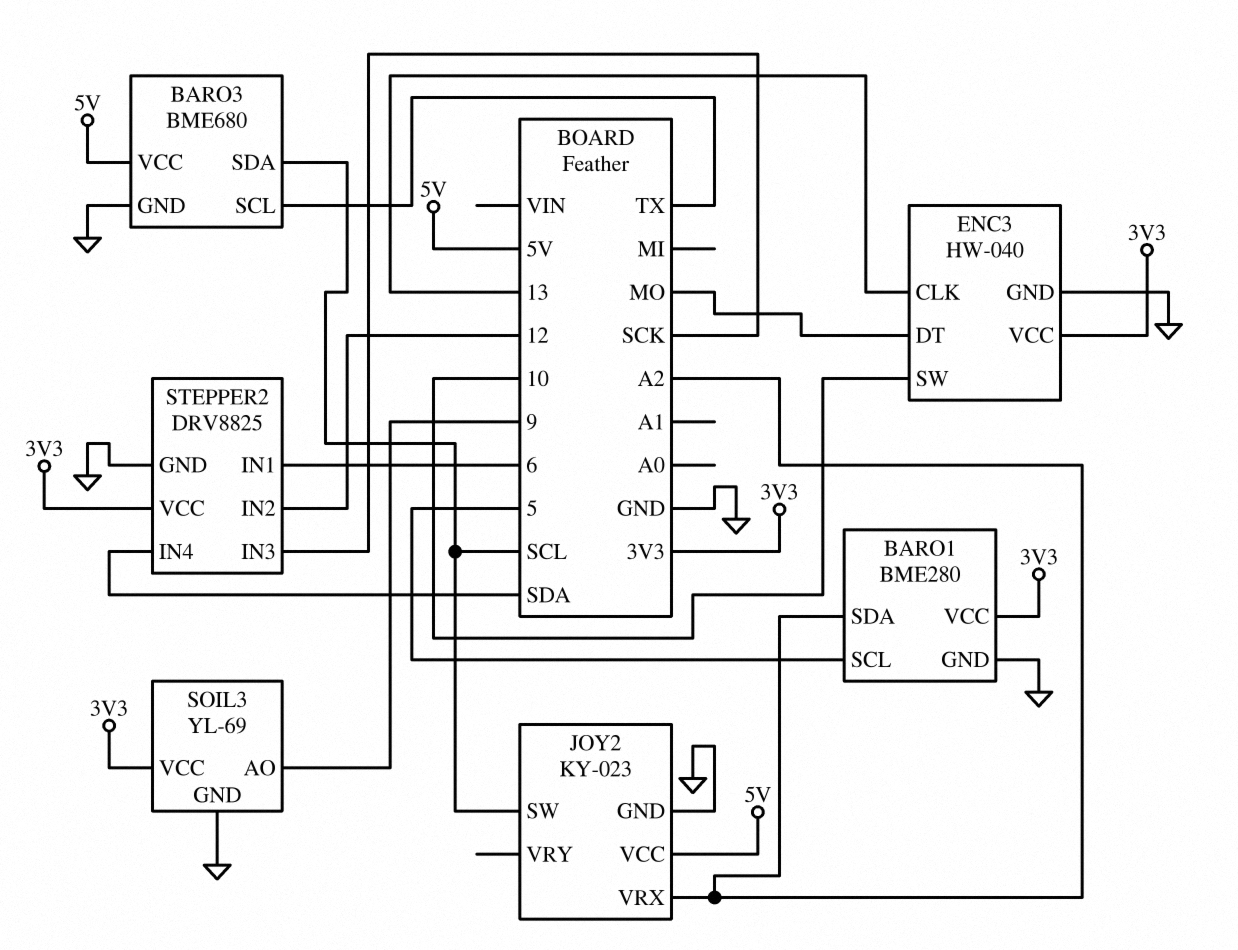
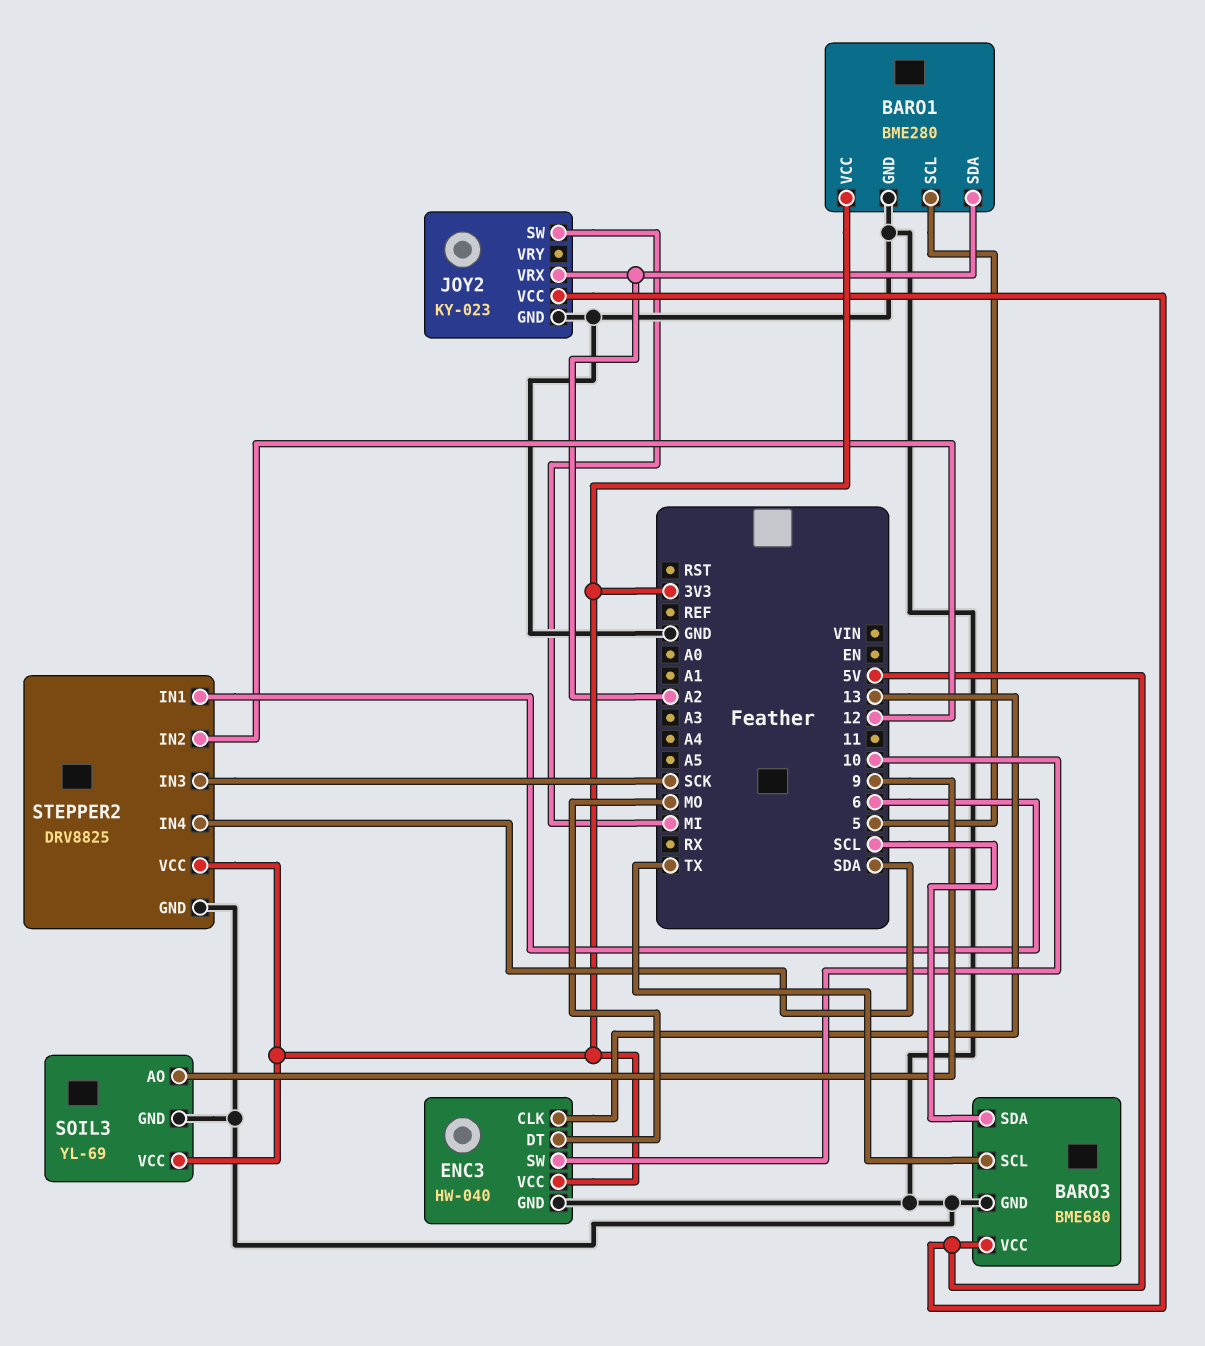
JOY2 pin SW: SCL -> MI

